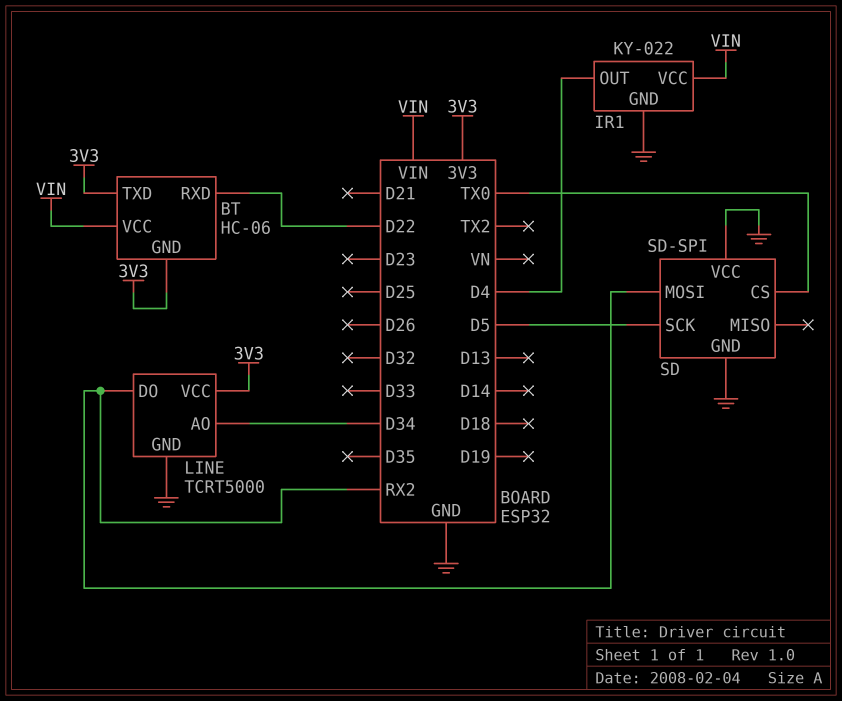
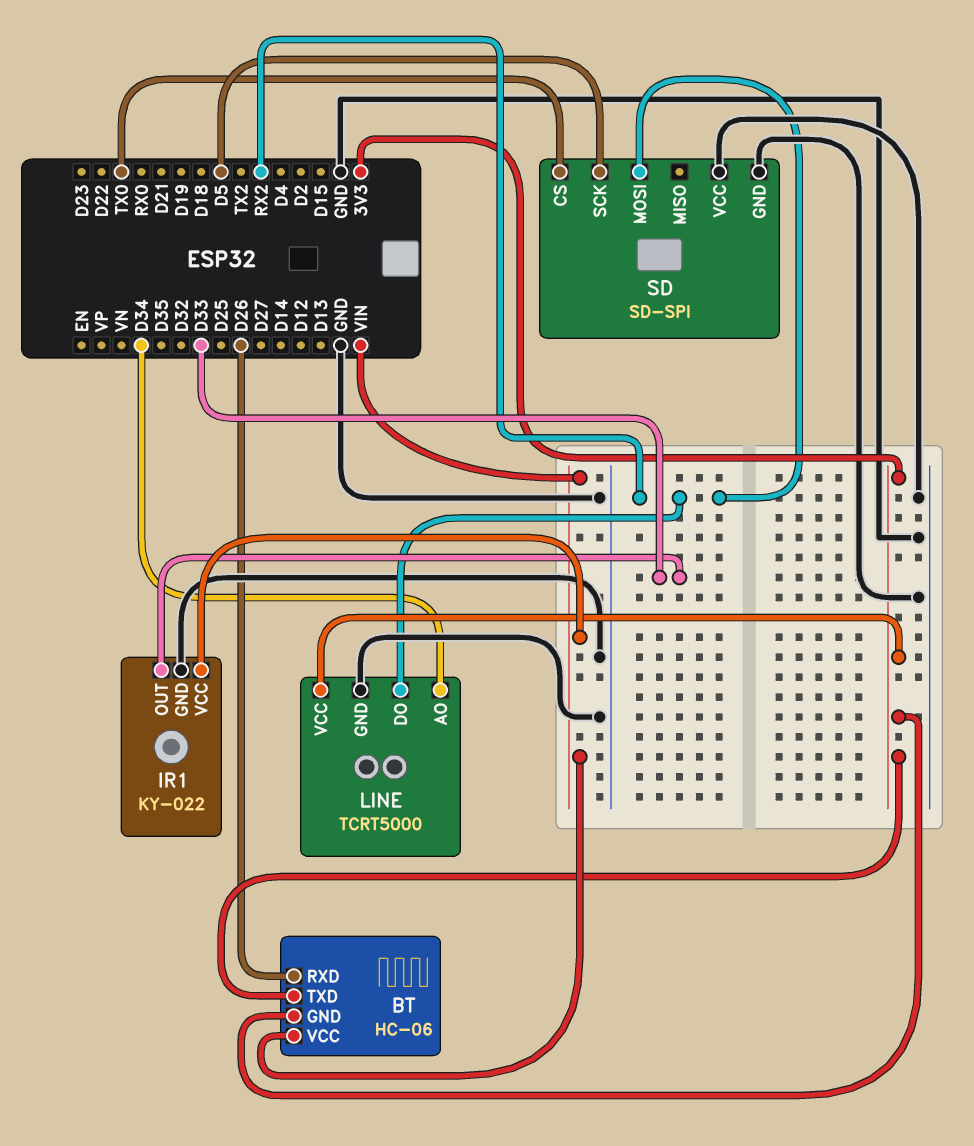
BT pin RXD: D22 -> D26
IR1 pin OUT: D4 -> D33

